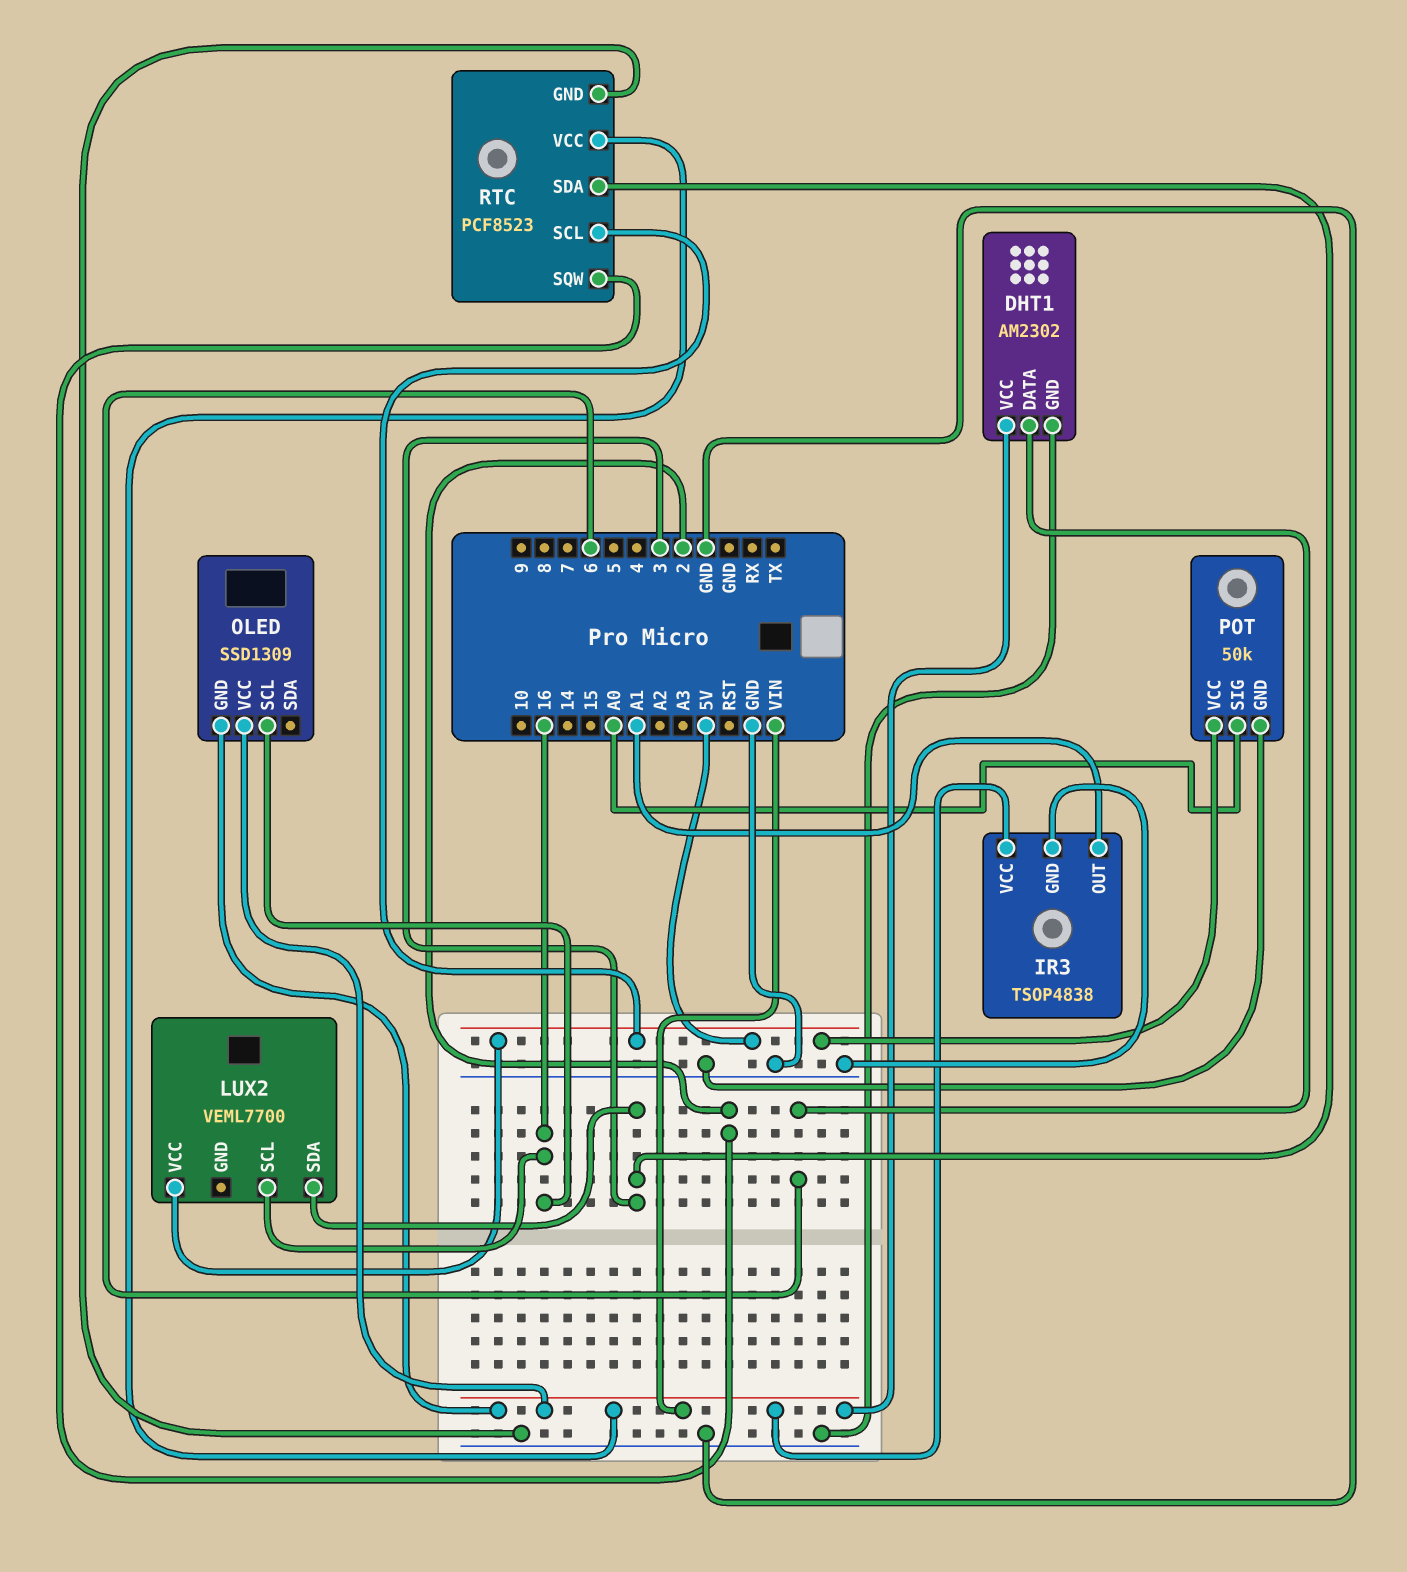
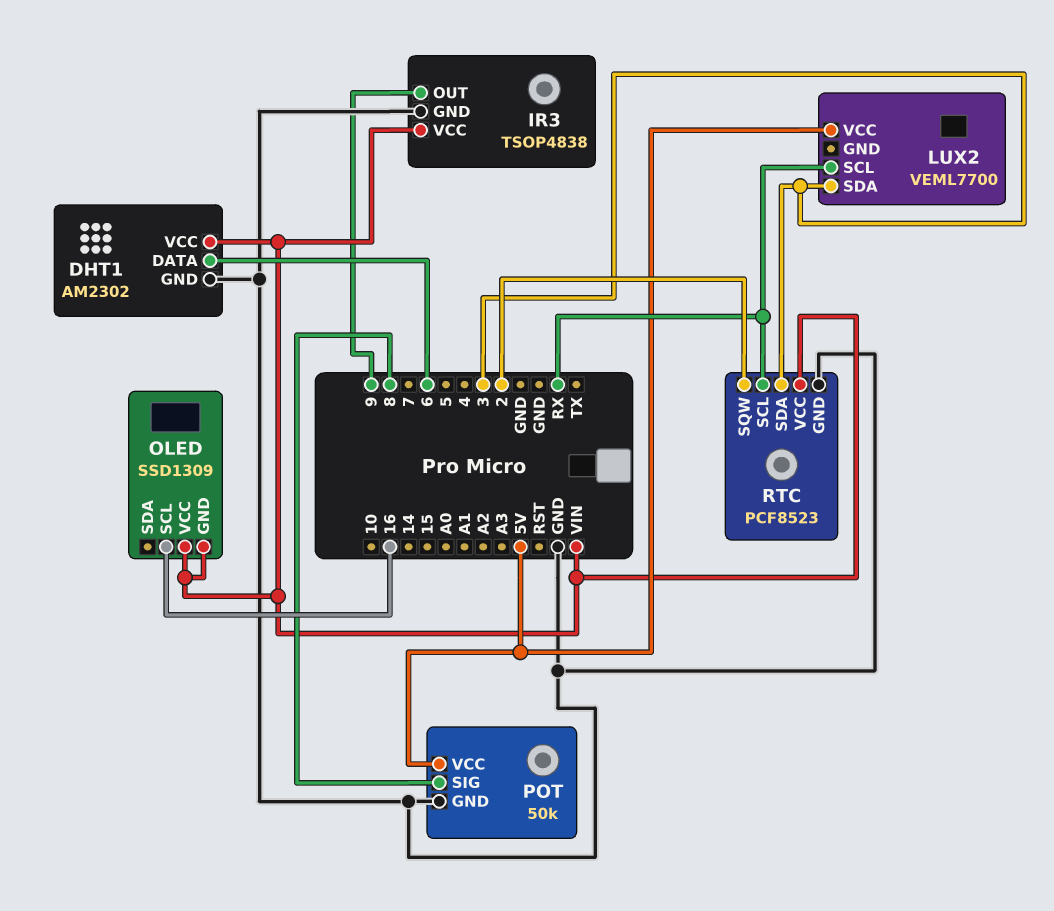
IR3 pin OUT: A1 -> 9
LUX2 pin SCL: 16 -> RX
POT pin SIG: A0 -> 8
RTC pin SCL: 5V -> RX

